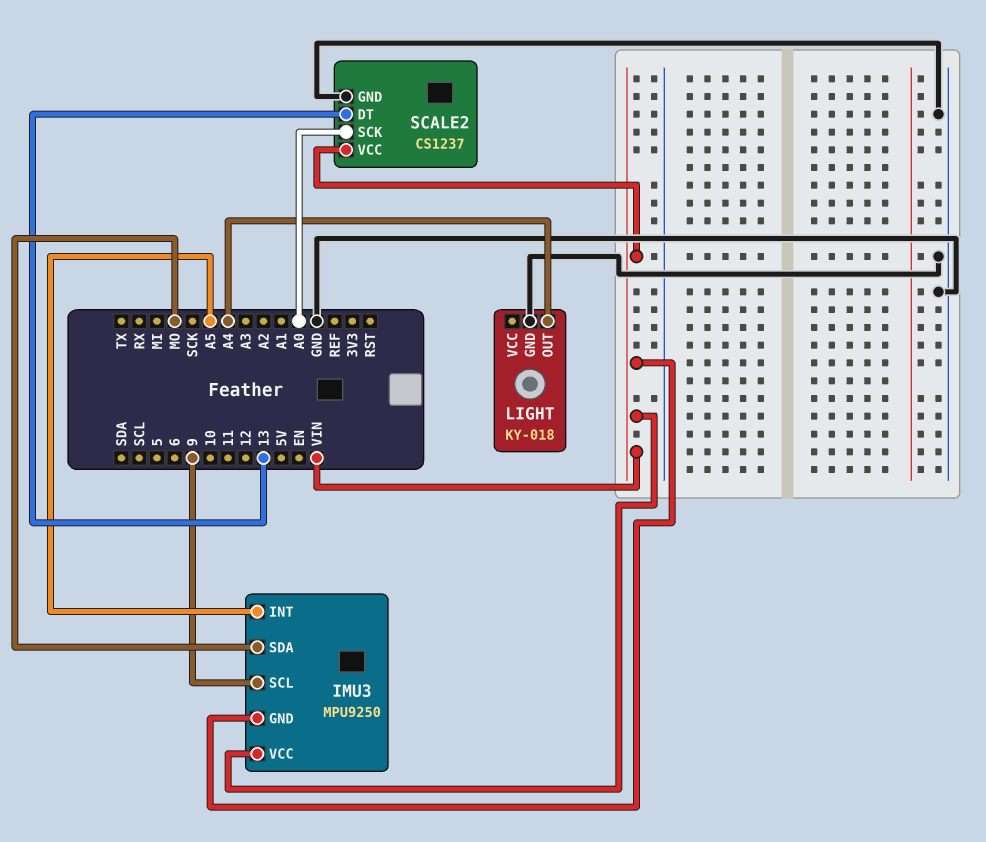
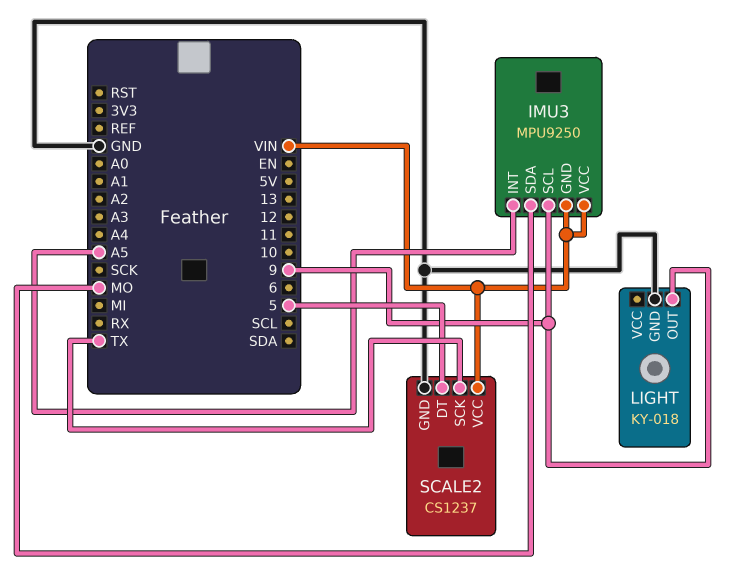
LIGHT pin OUT: A4 -> 9
SCALE2 pin DT: 13 -> 5
SCALE2 pin SCK: A0 -> TX

